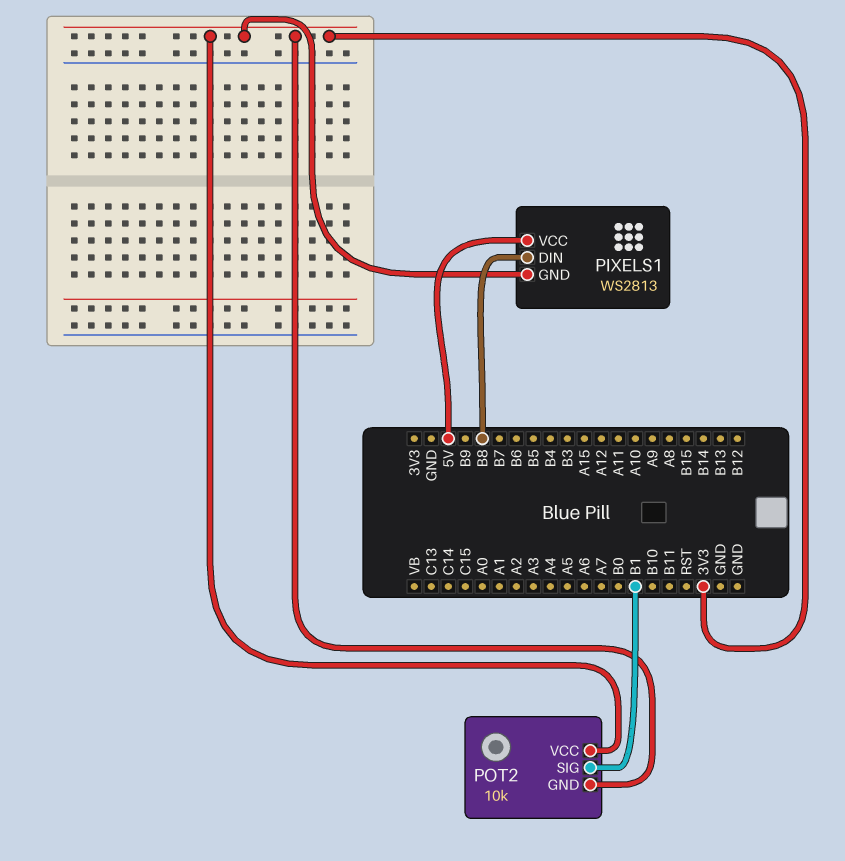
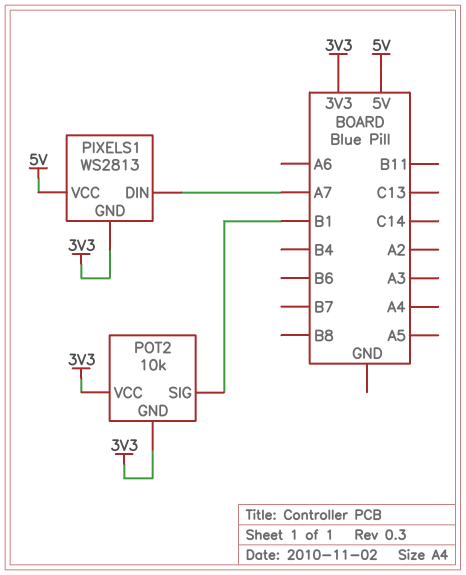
PIXELS1 pin DIN: B8 -> A7

